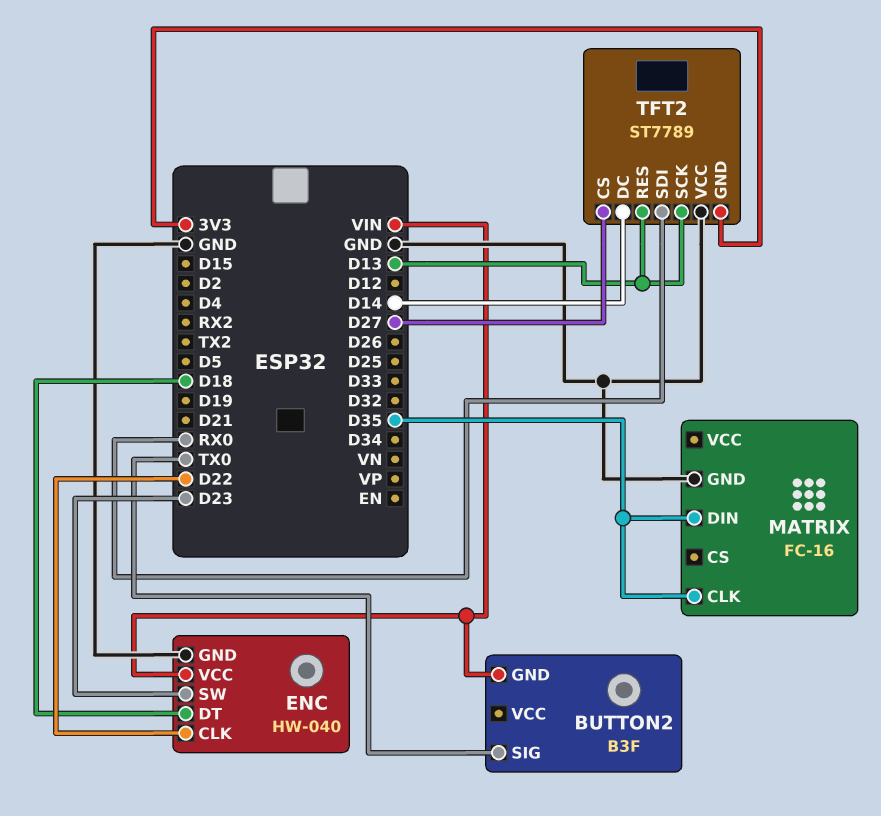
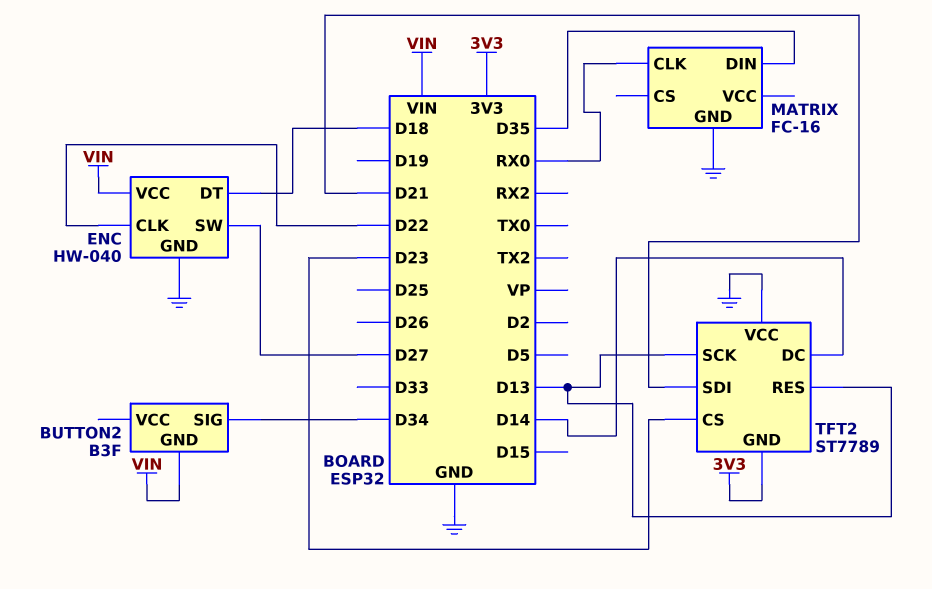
BUTTON2 pin SIG: TX0 -> D34
ENC pin SW: D23 -> D27
MATRIX pin CLK: D35 -> RX0
TFT2 pin CS: D27 -> D23
TFT2 pin SDI: RX0 -> D21

